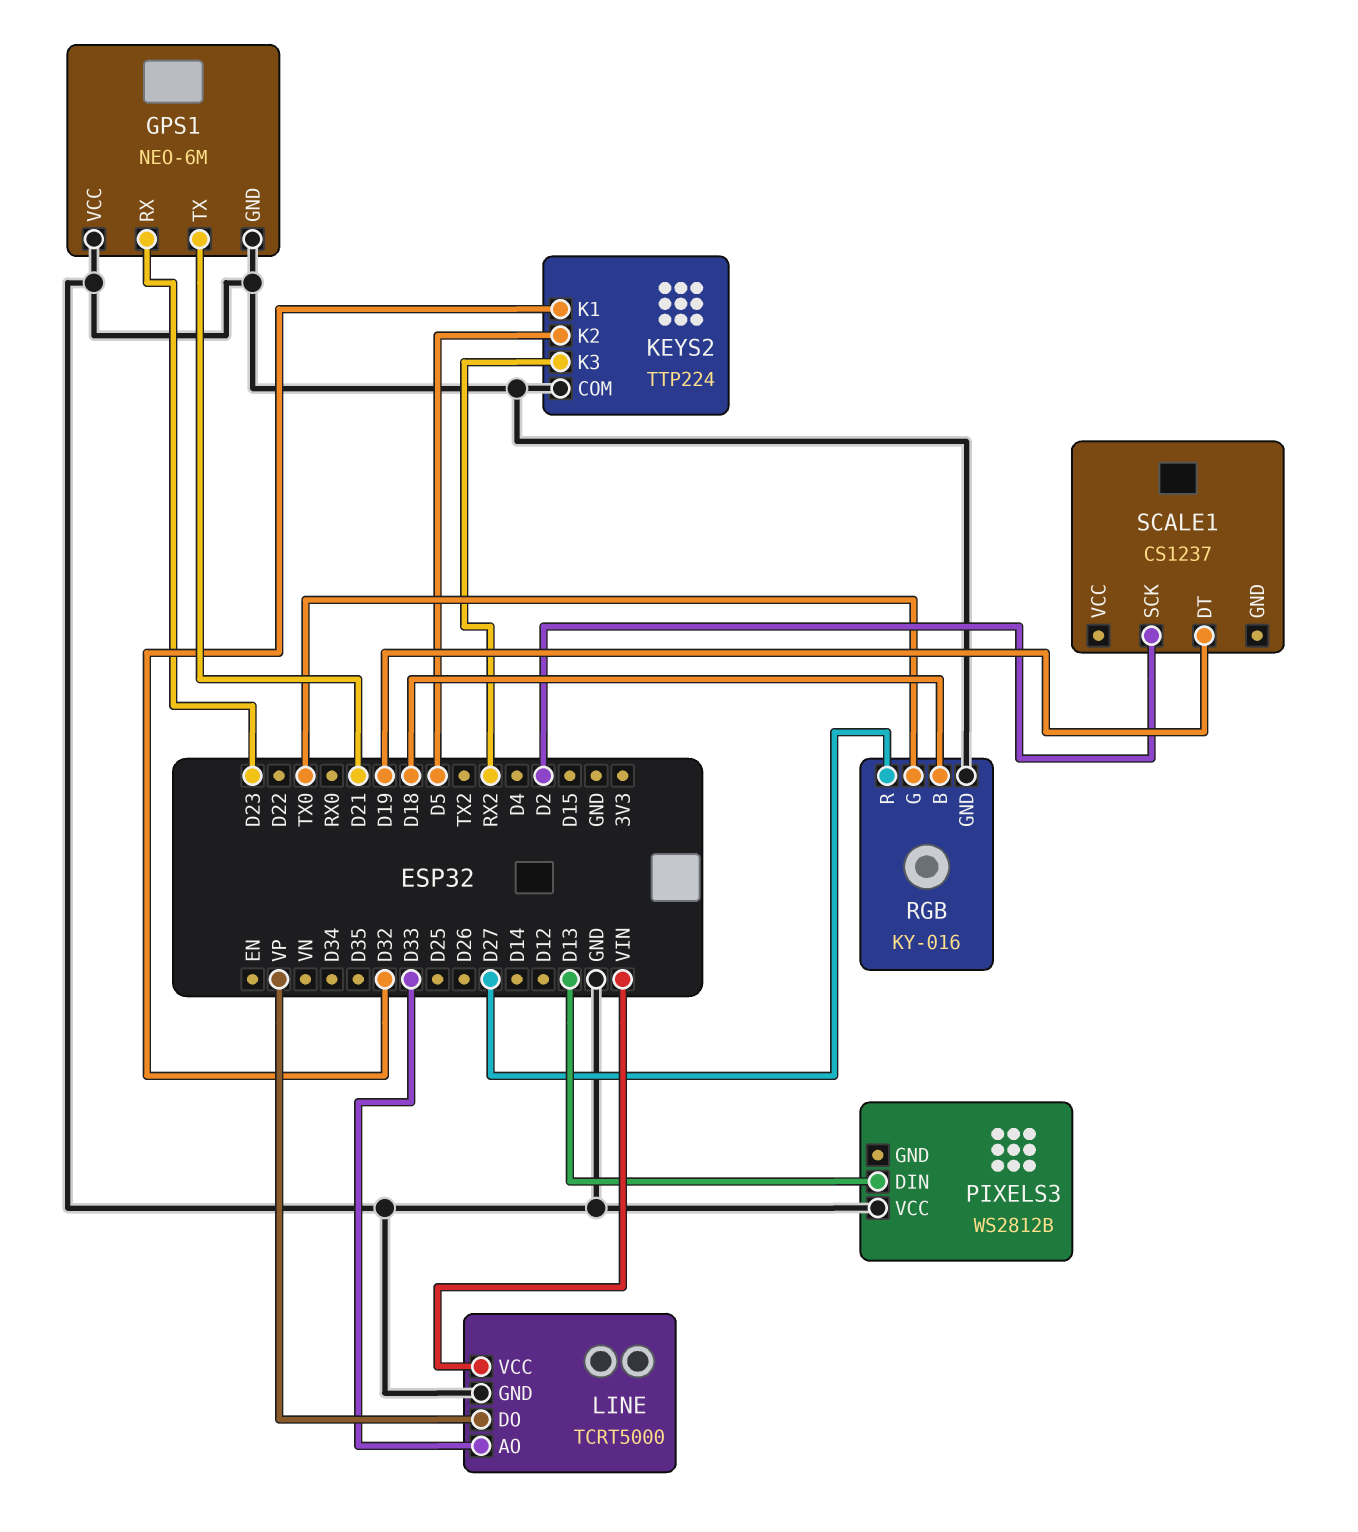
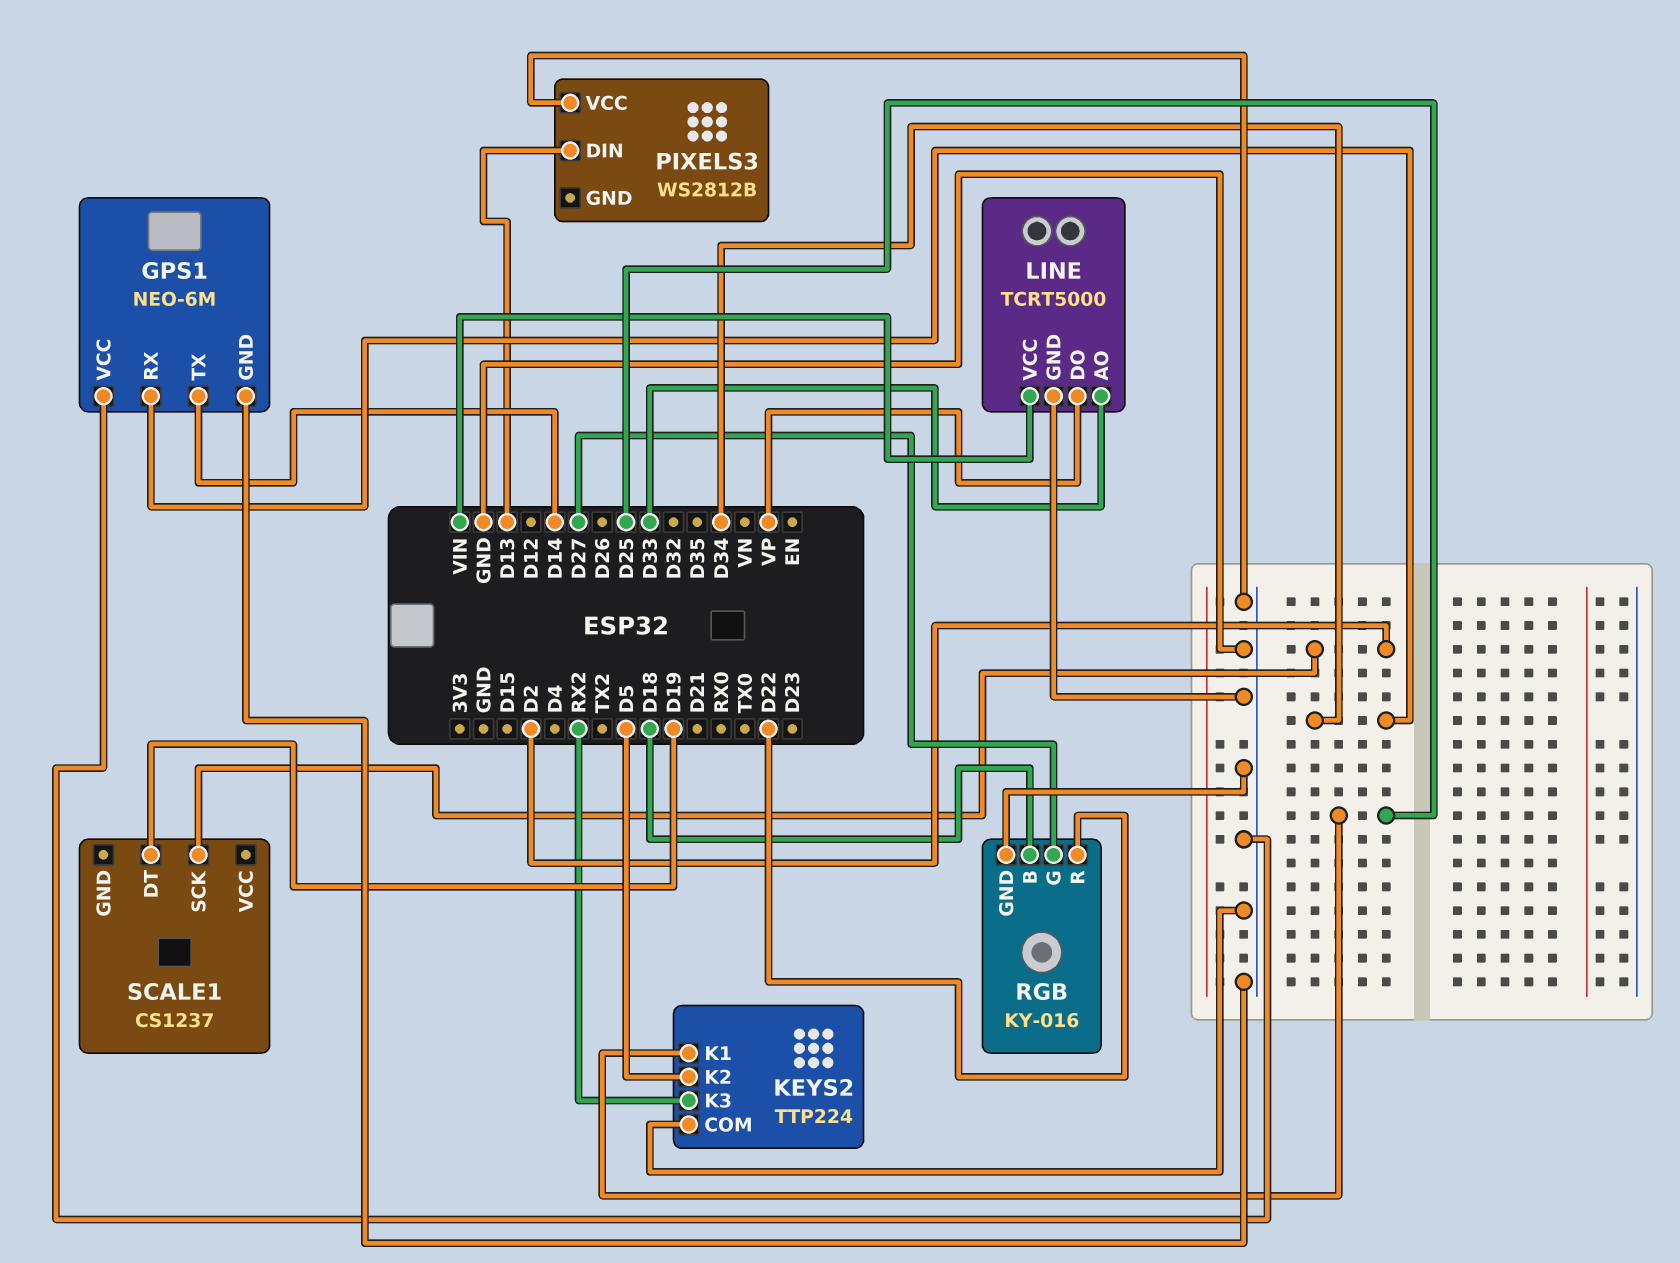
GPS1 pin RX: D23 -> D34
GPS1 pin TX: D21 -> D14
KEYS2 pin K1: D32 -> D25
RGB pin G: TX0 -> D27
RGB pin R: D27 -> D22

